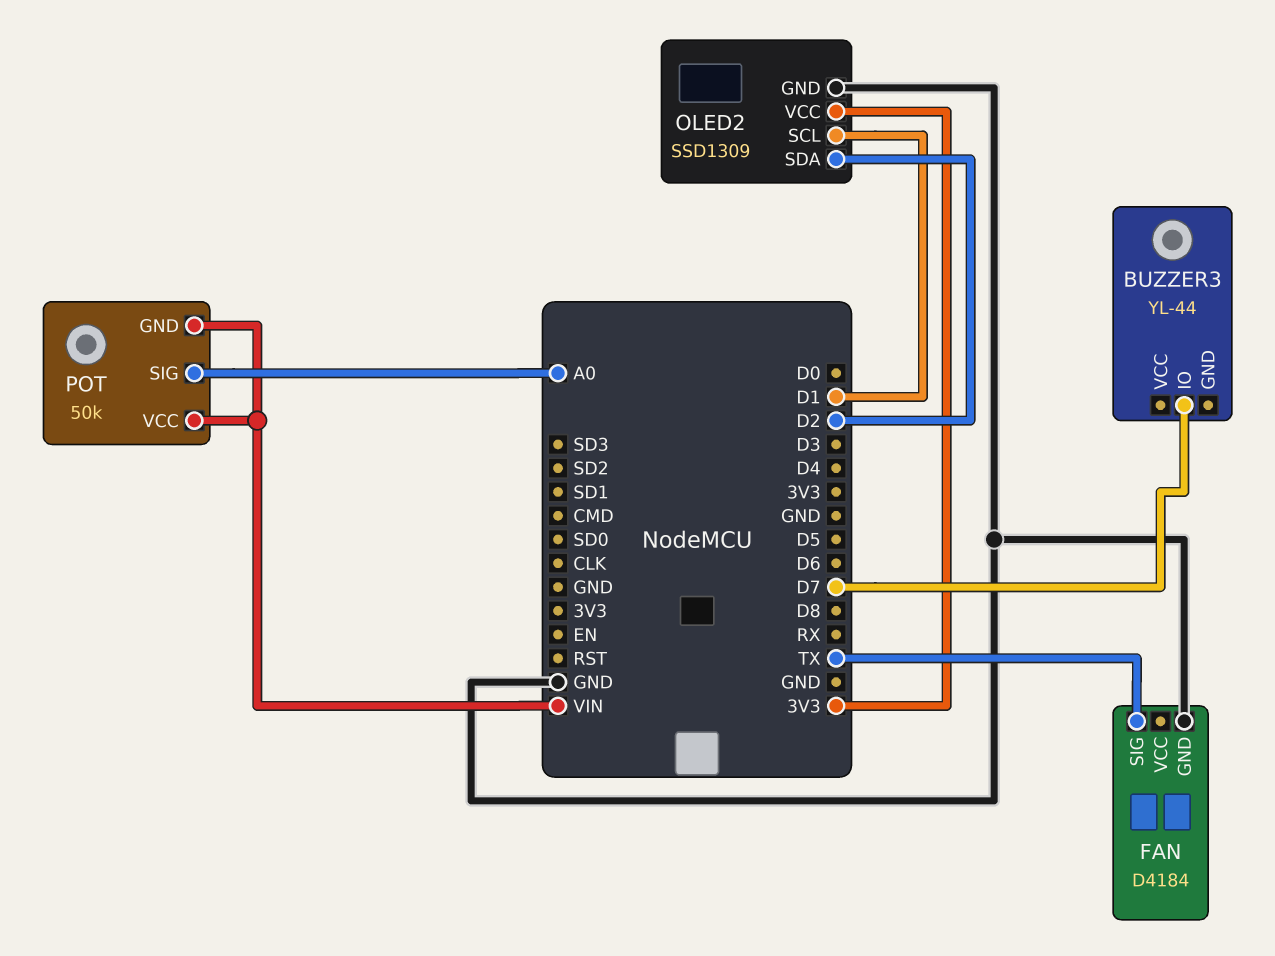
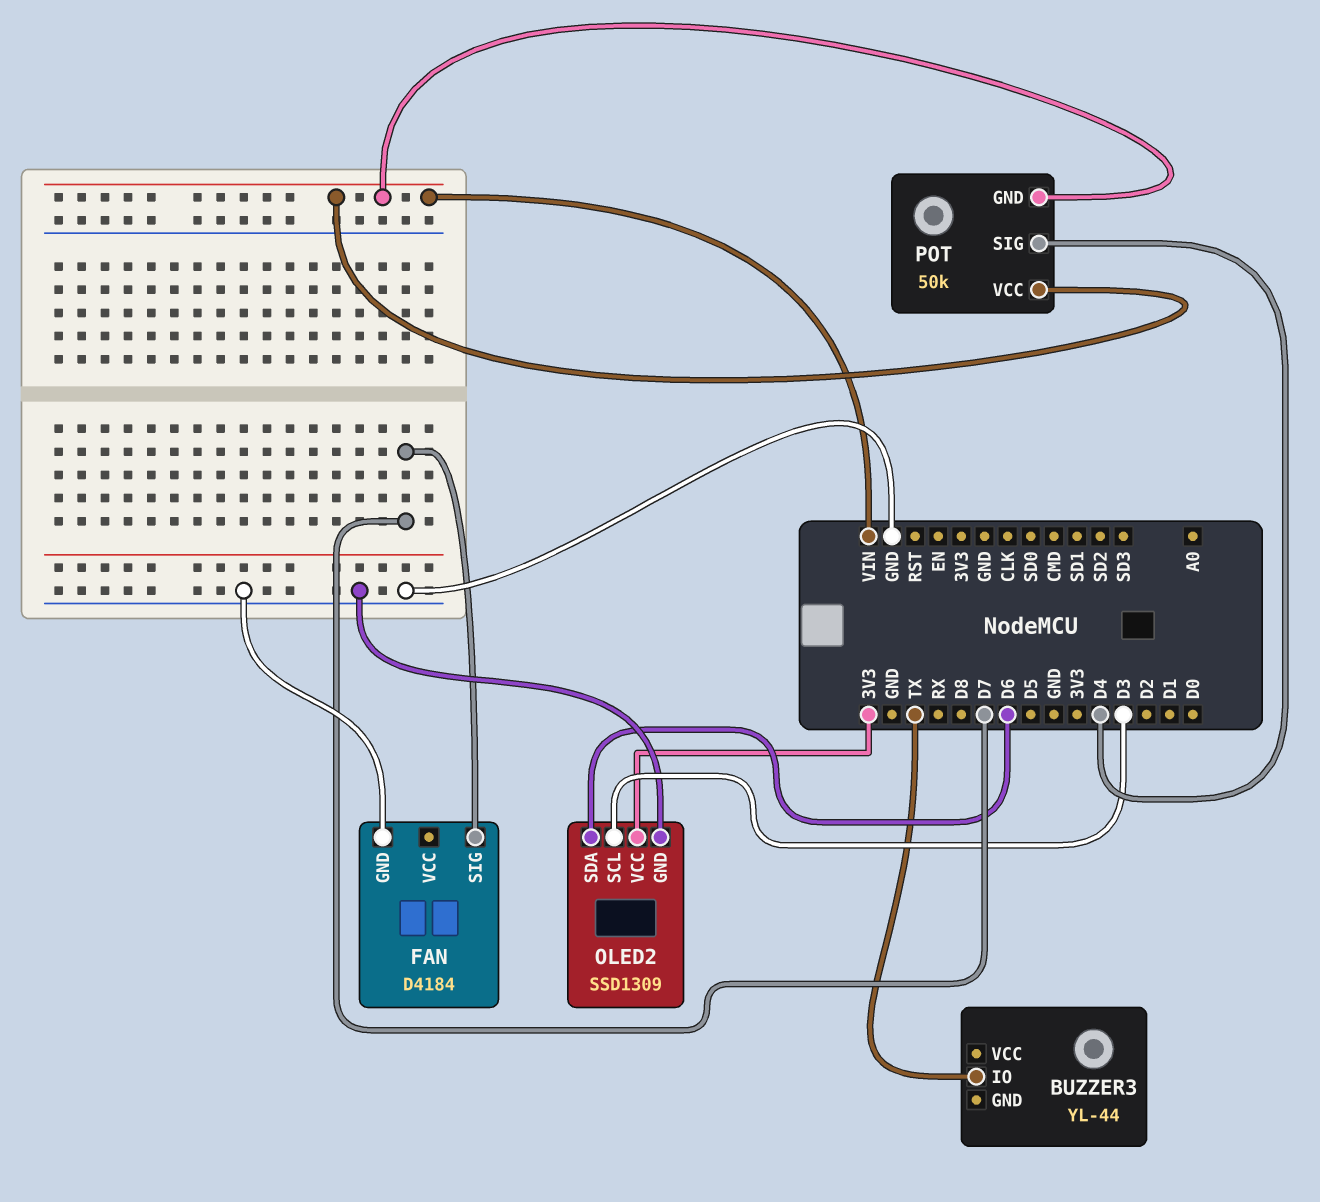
BUZZER3 pin IO: D7 -> TX
FAN pin SIG: TX -> D7
OLED2 pin SCL: D1 -> D3
OLED2 pin SDA: D2 -> D6
POT pin SIG: A0 -> D4

